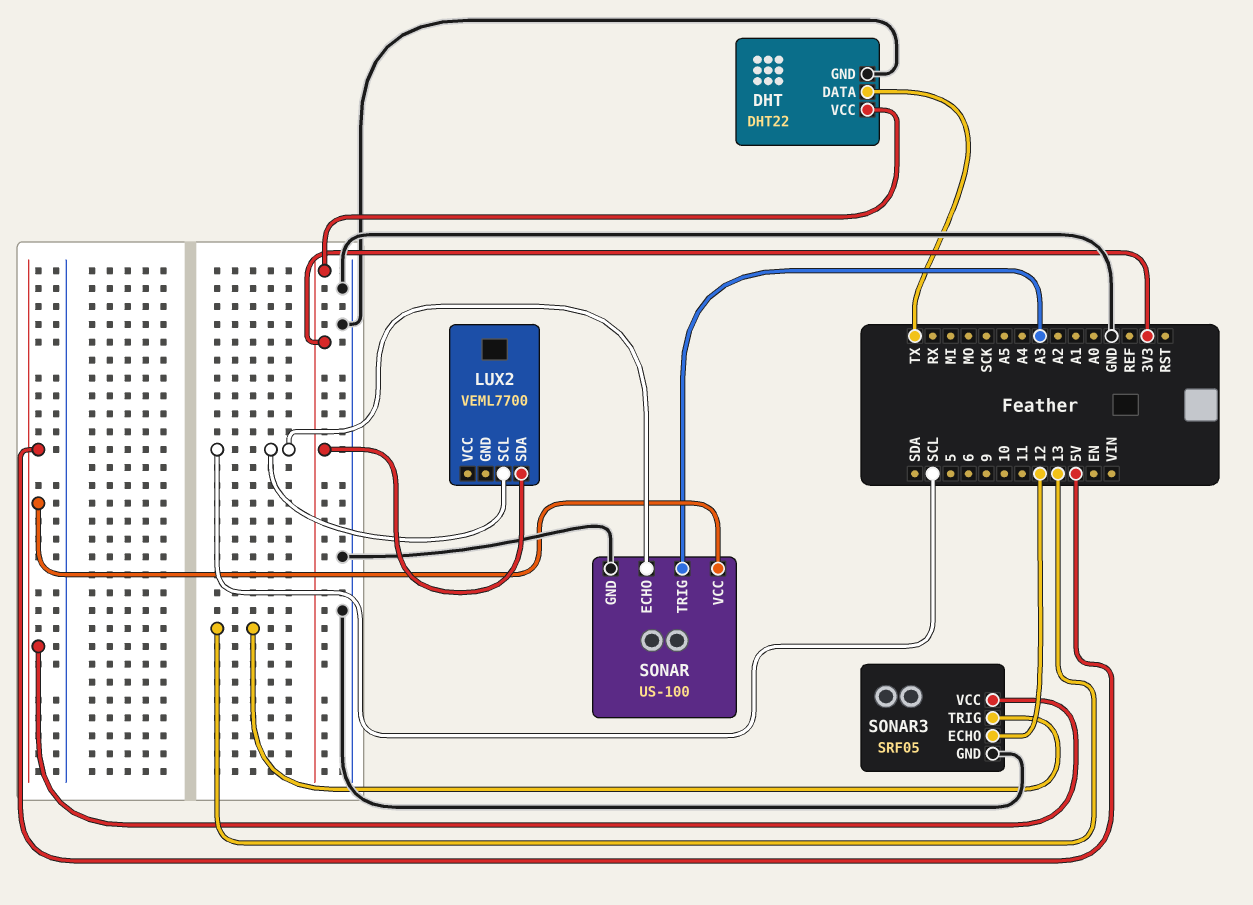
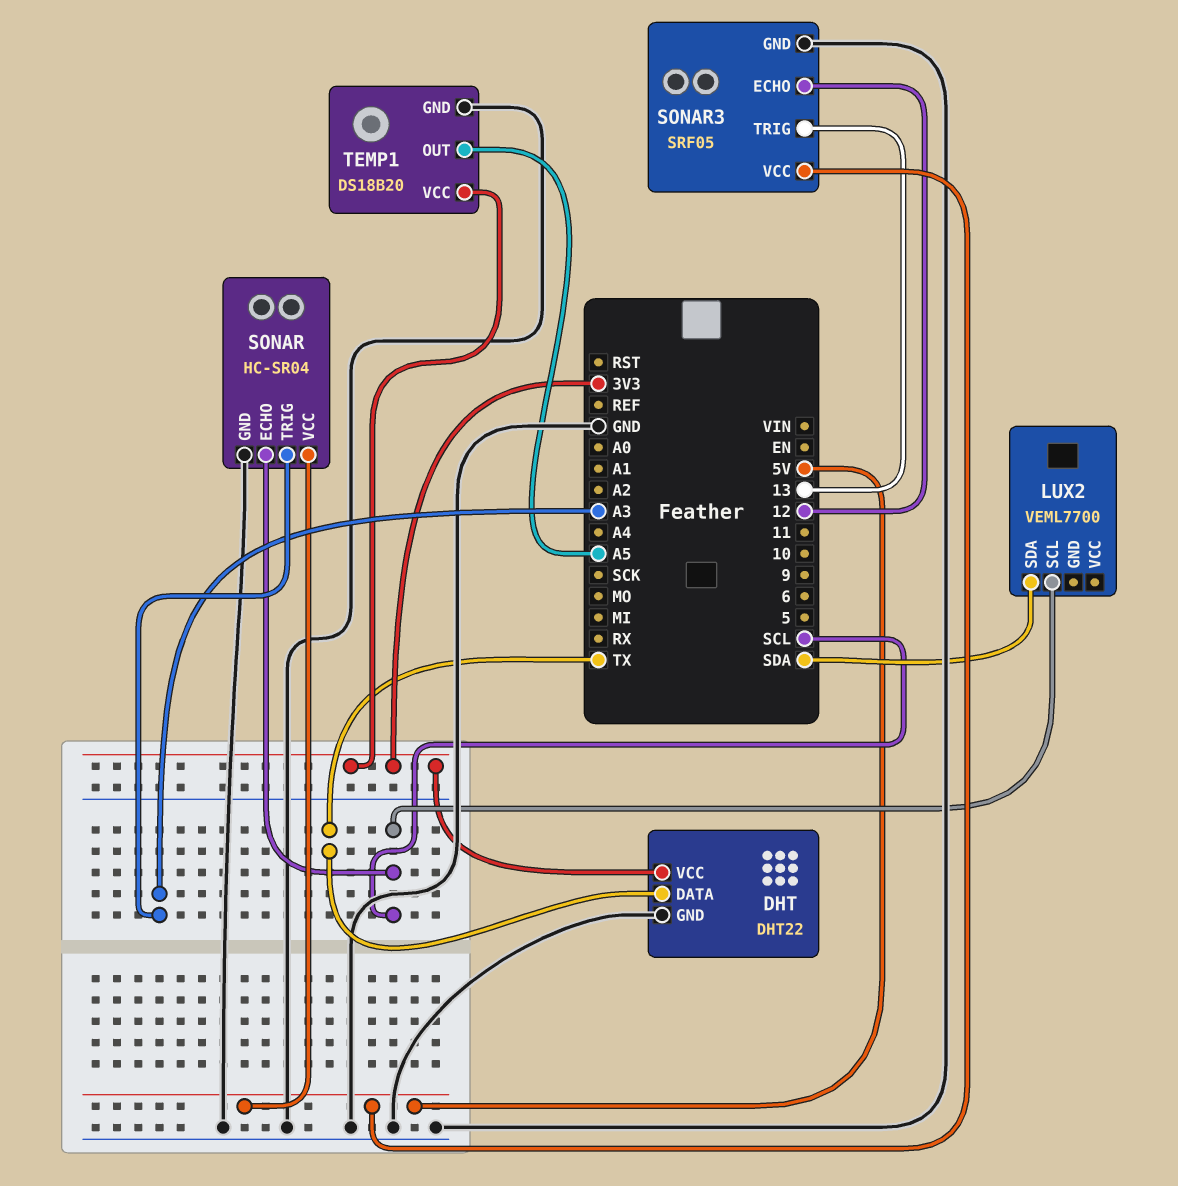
LUX2 pin SDA: 3V3 -> SDA
SONAR: US-100 -> HC-SR04
TEMP1: none -> DS18B20
TEMP1 pin GND: none -> GND
TEMP1 pin OUT: none -> A5
TEMP1 pin VCC: none -> 3V3

